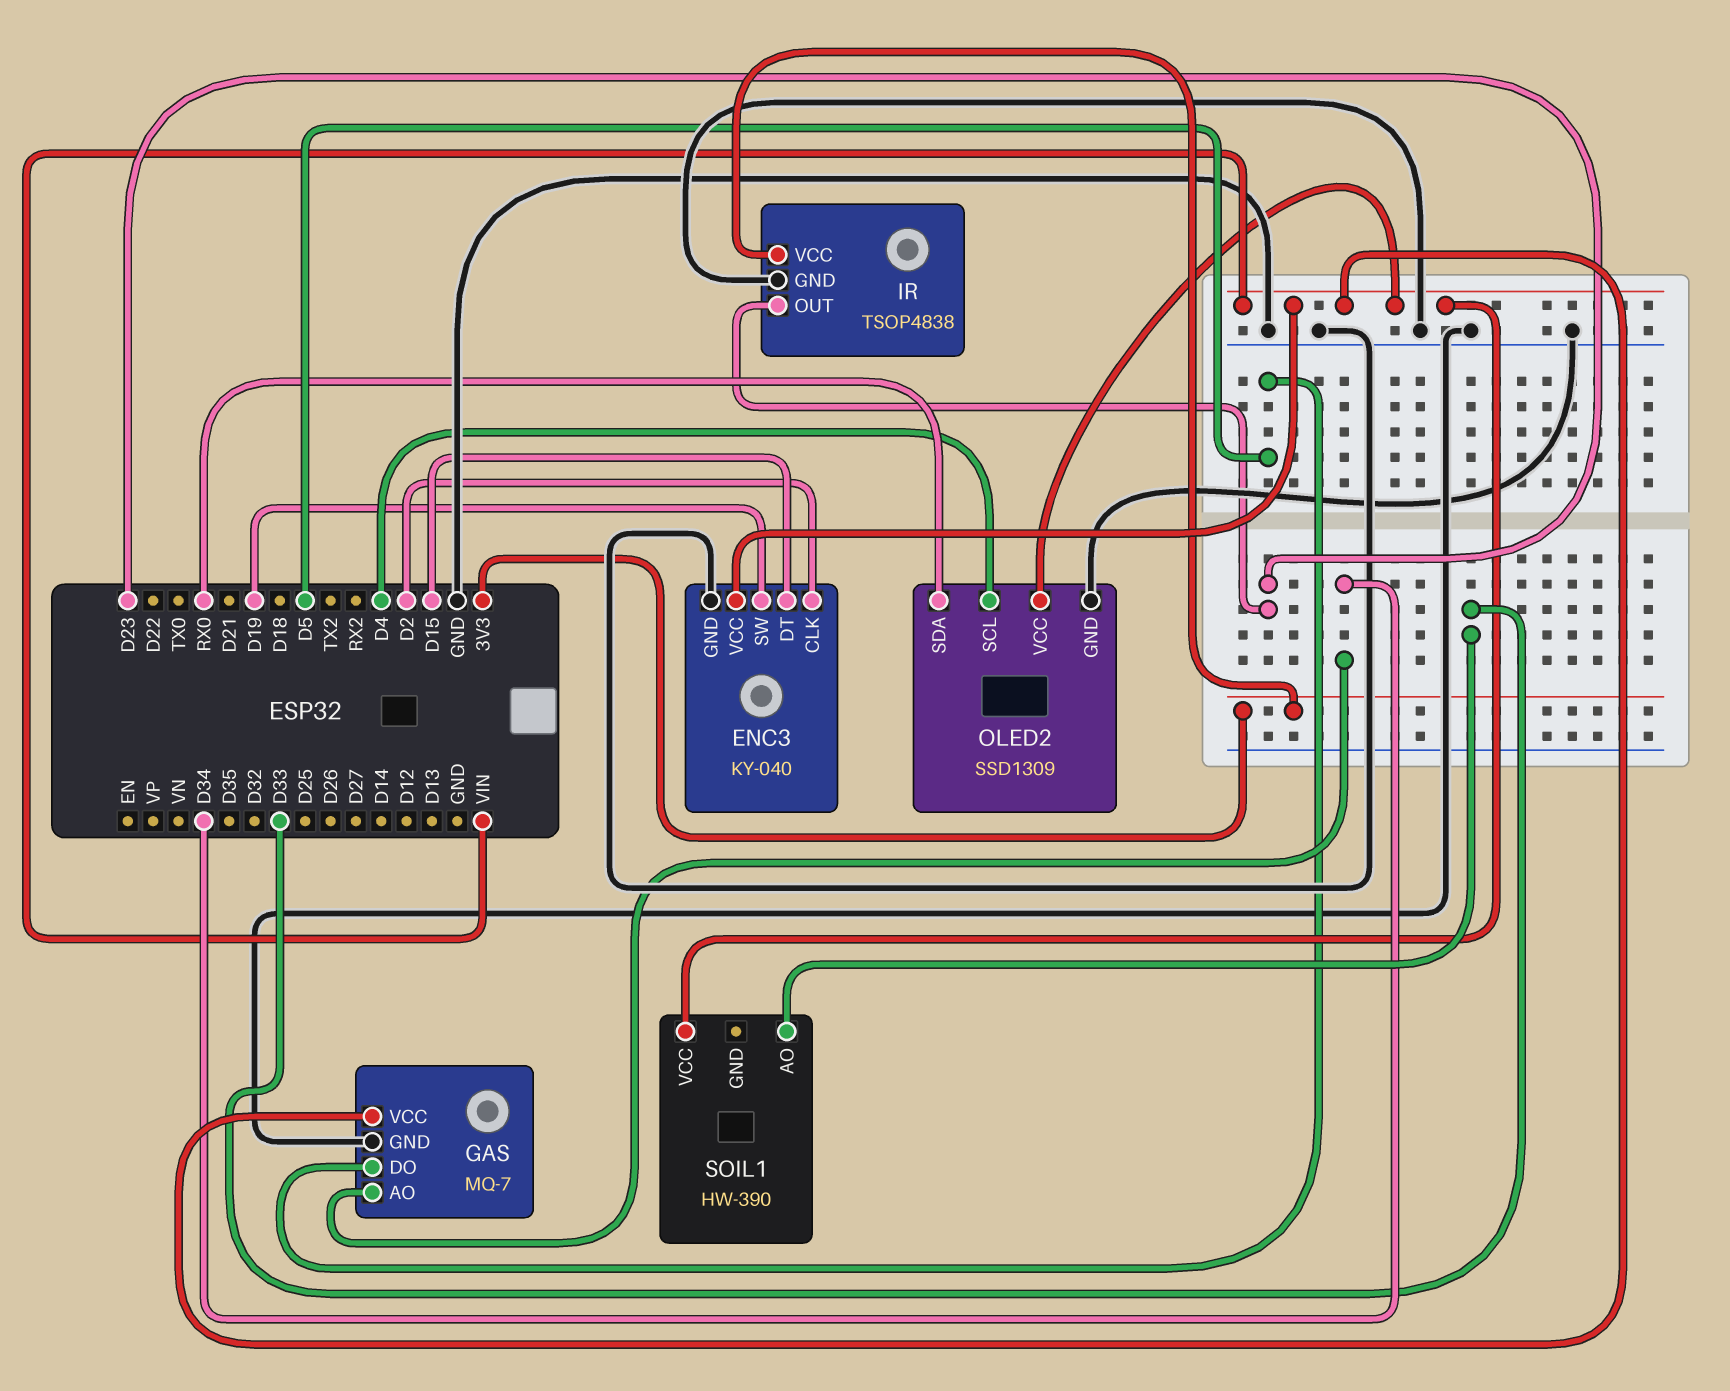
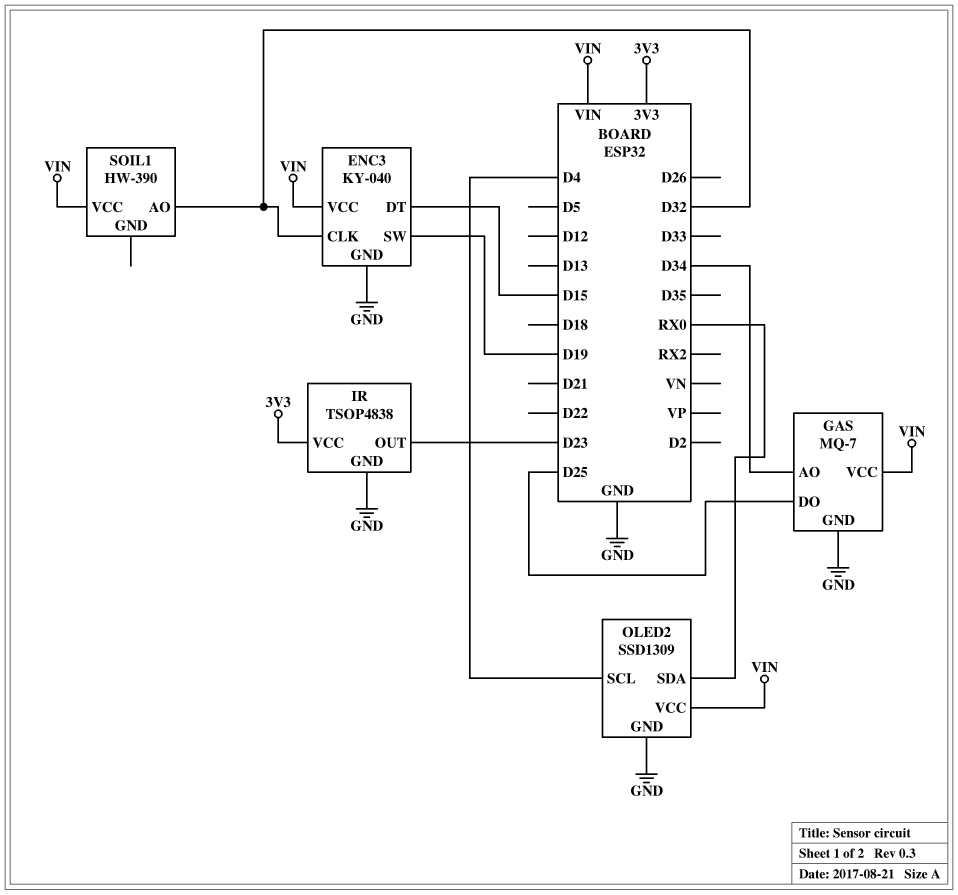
ENC3 pin CLK: D2 -> D32
GAS pin DO: D5 -> D25
SOIL1 pin AO: D33 -> D32

